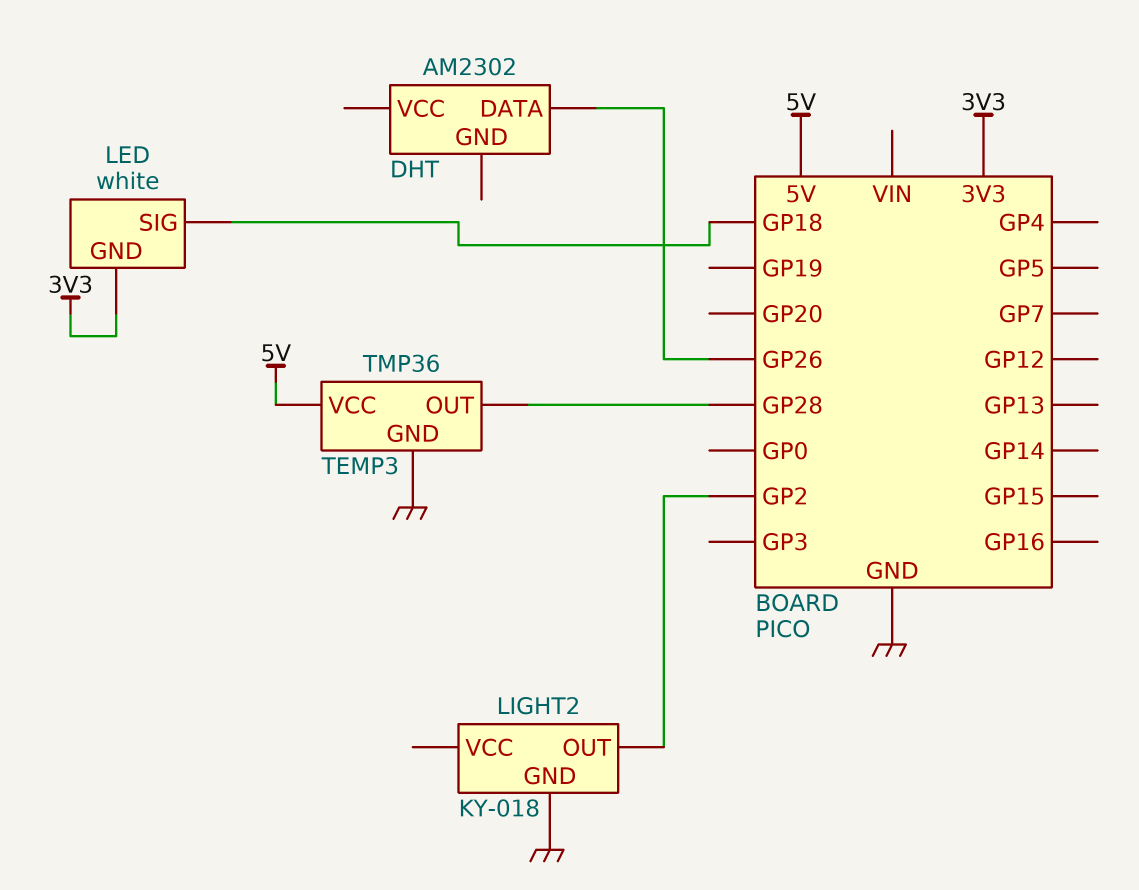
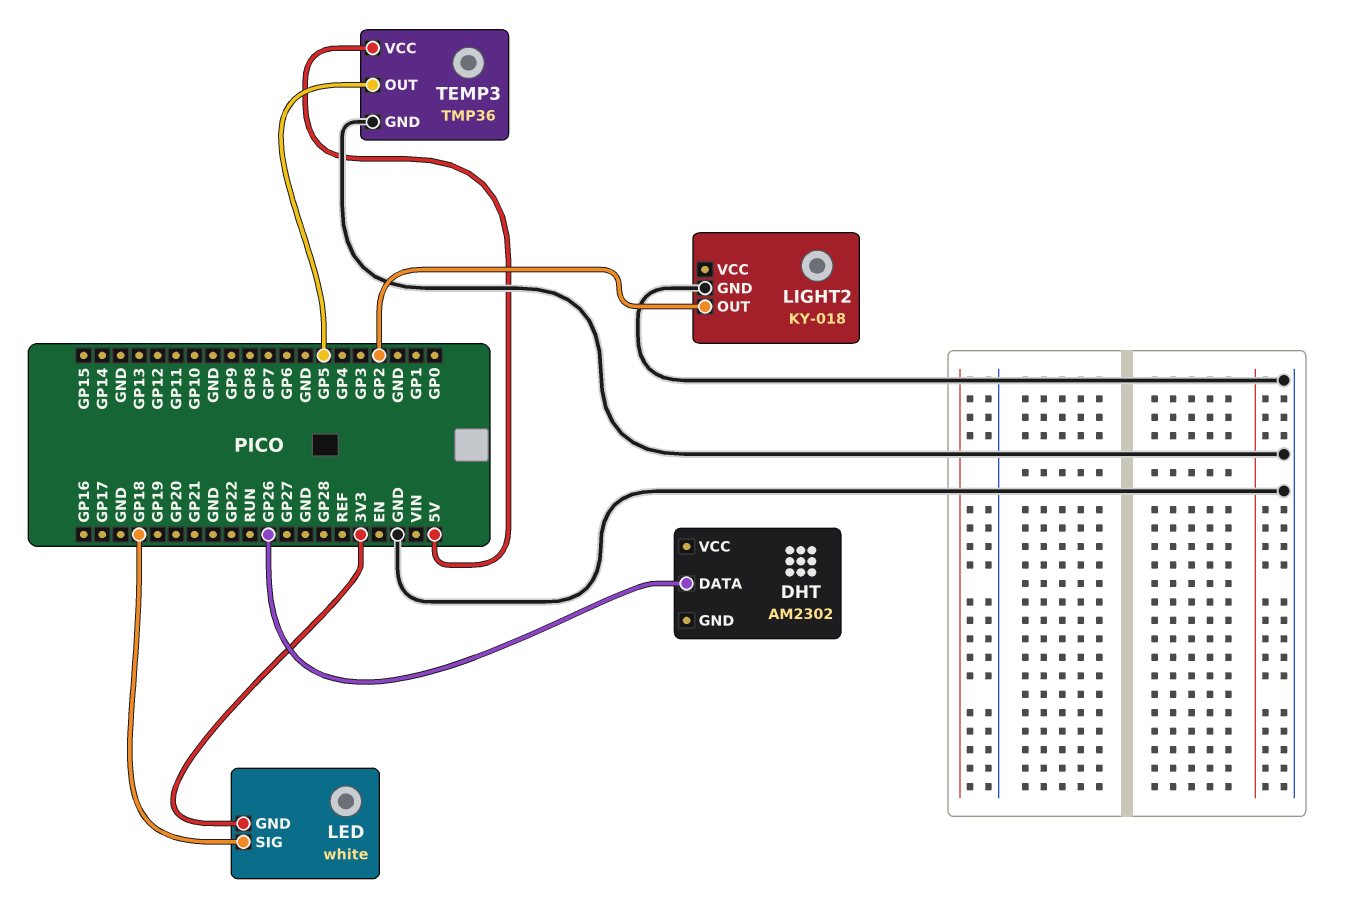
TEMP3 pin OUT: GP28 -> GP5

